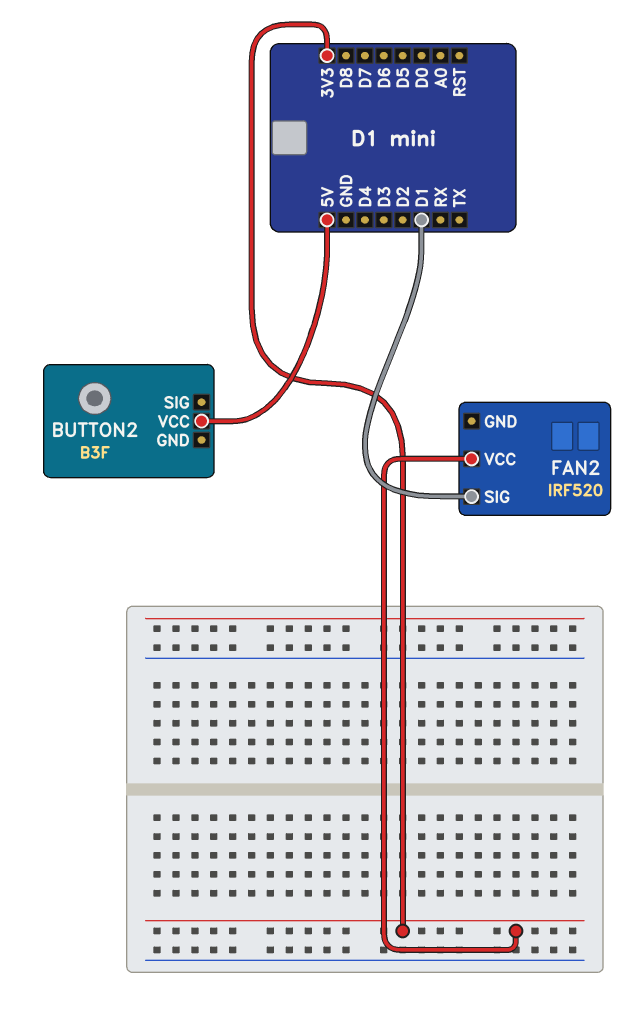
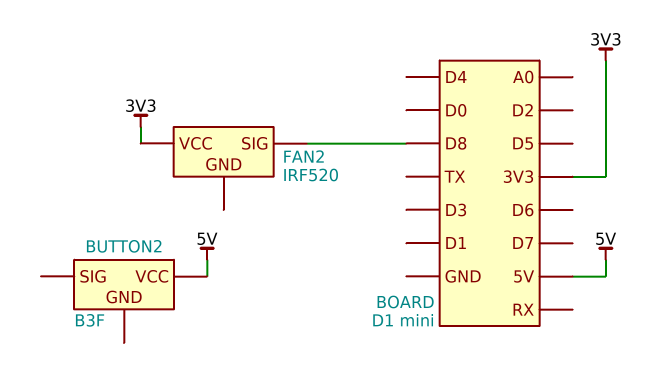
FAN2 pin SIG: D1 -> D8

